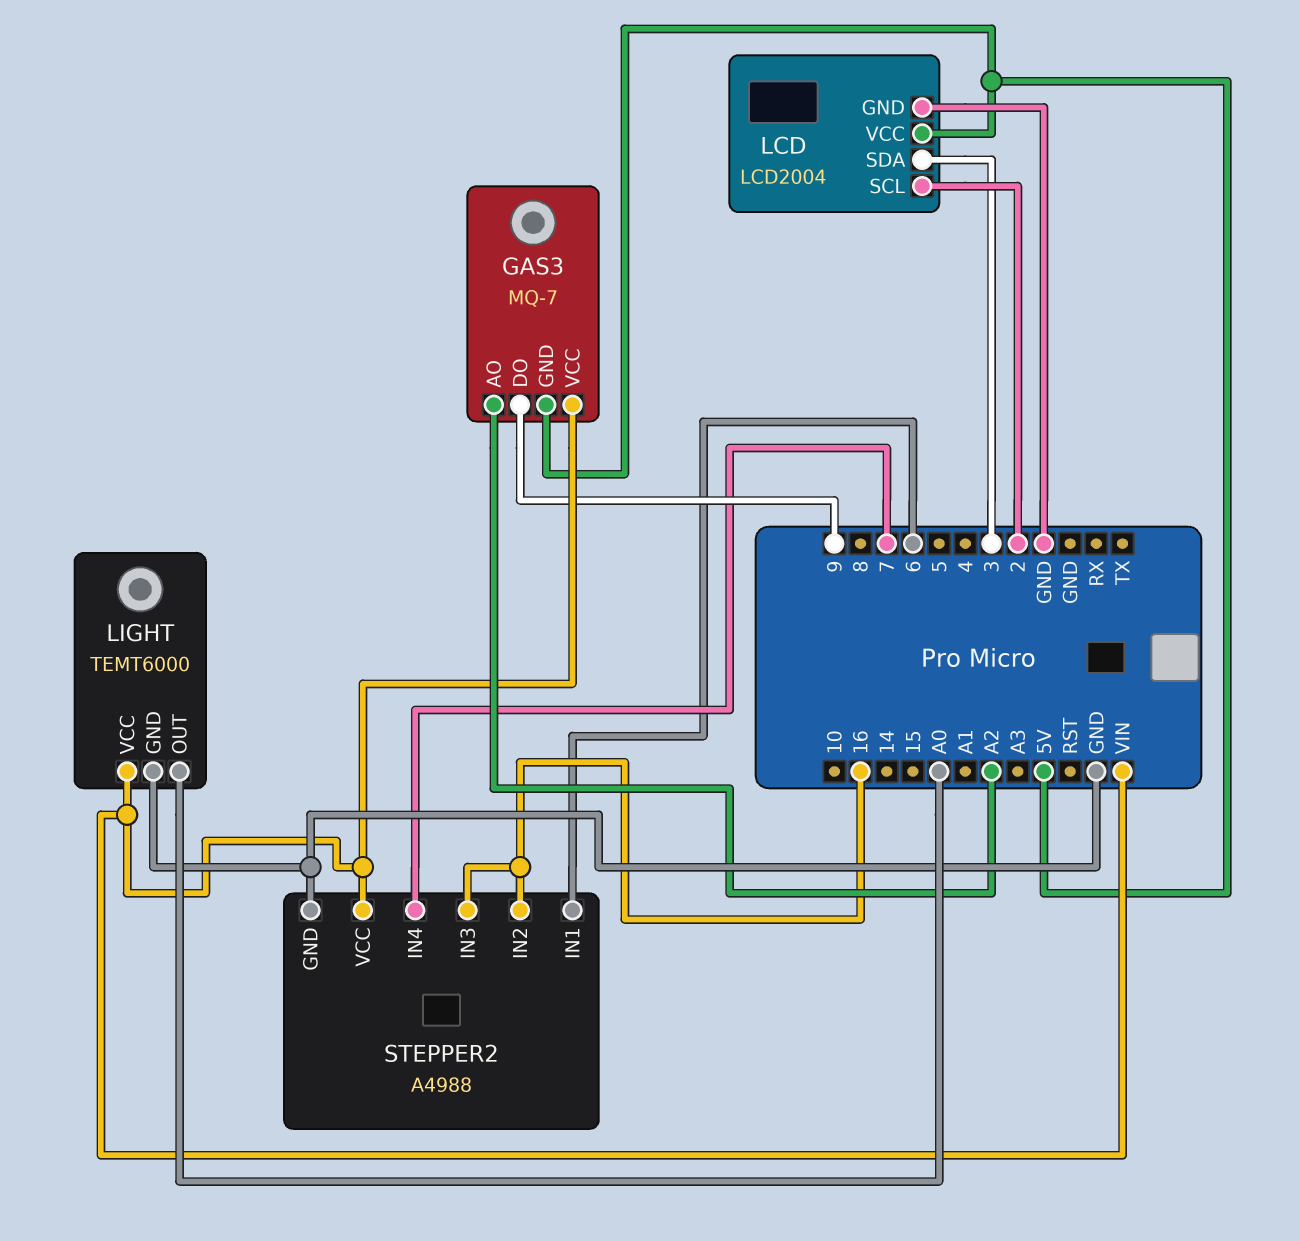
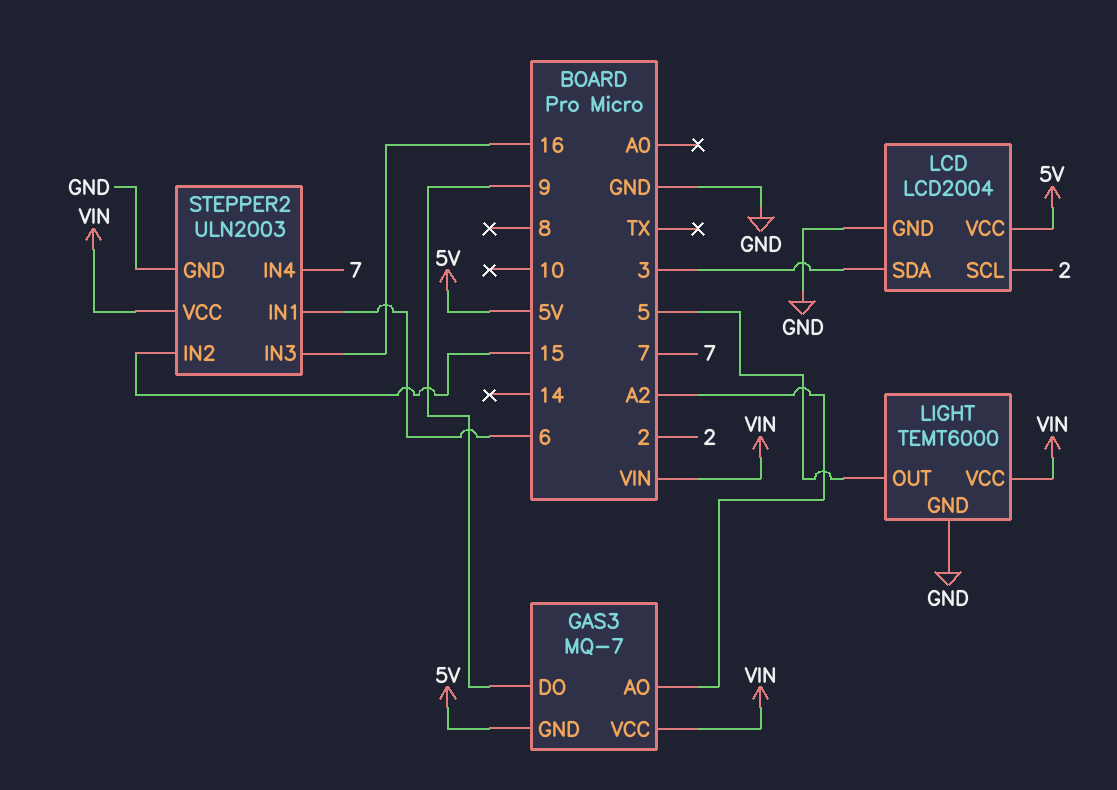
LIGHT pin OUT: A0 -> 5
STEPPER2: A4988 -> ULN2003
STEPPER2 pin IN2: 16 -> 15

